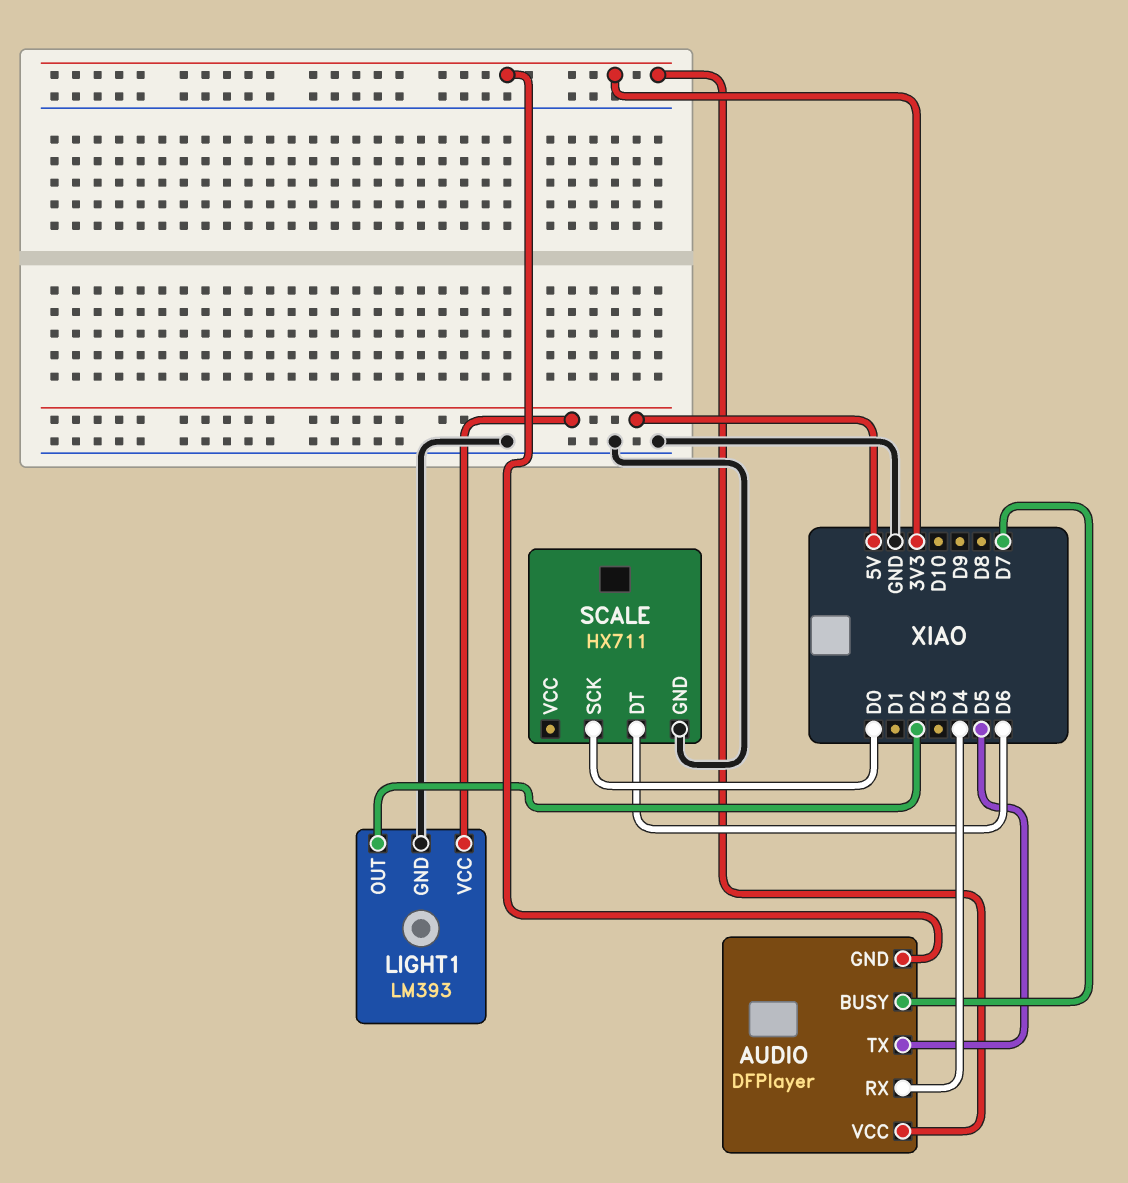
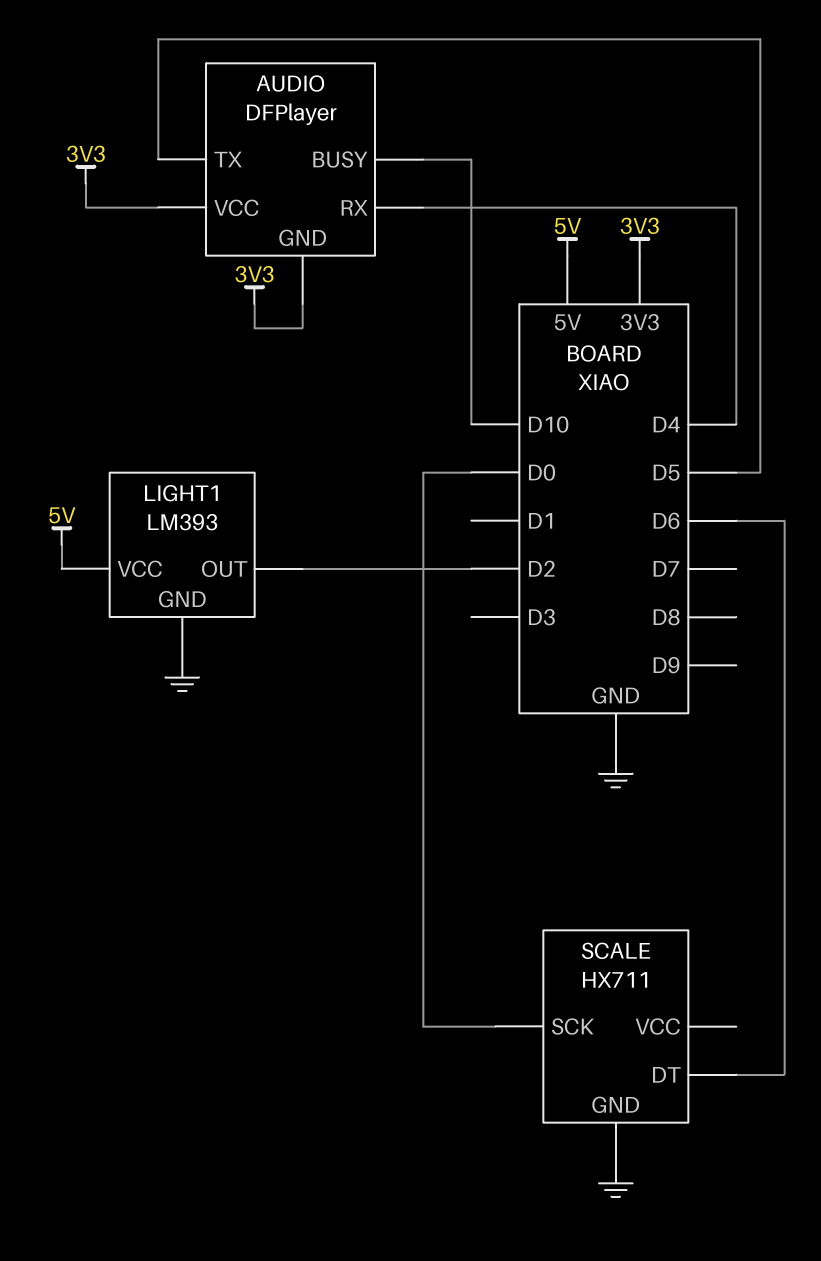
AUDIO pin BUSY: D7 -> D10

